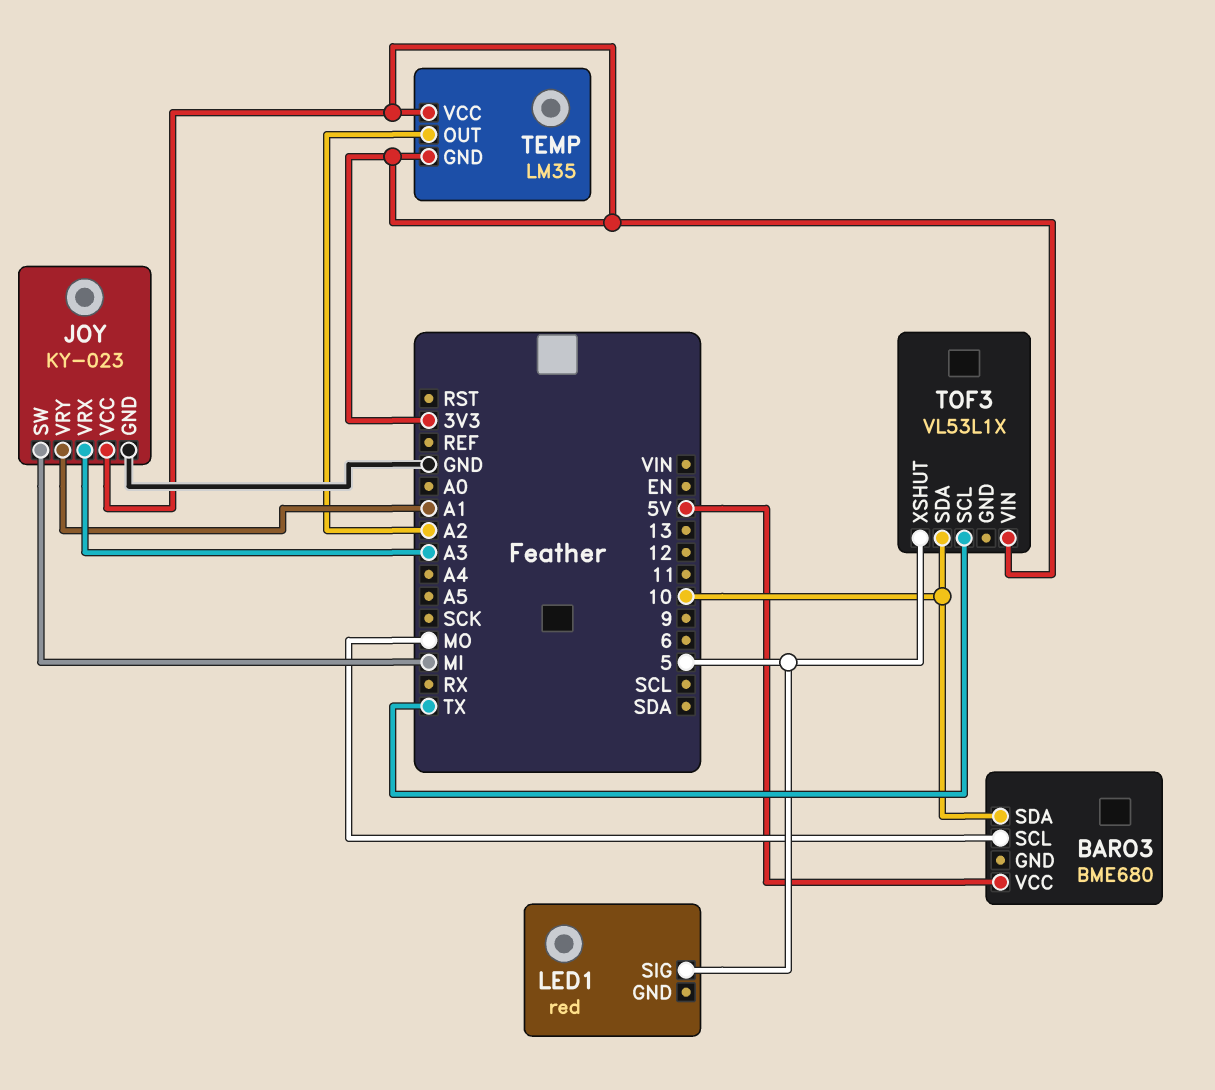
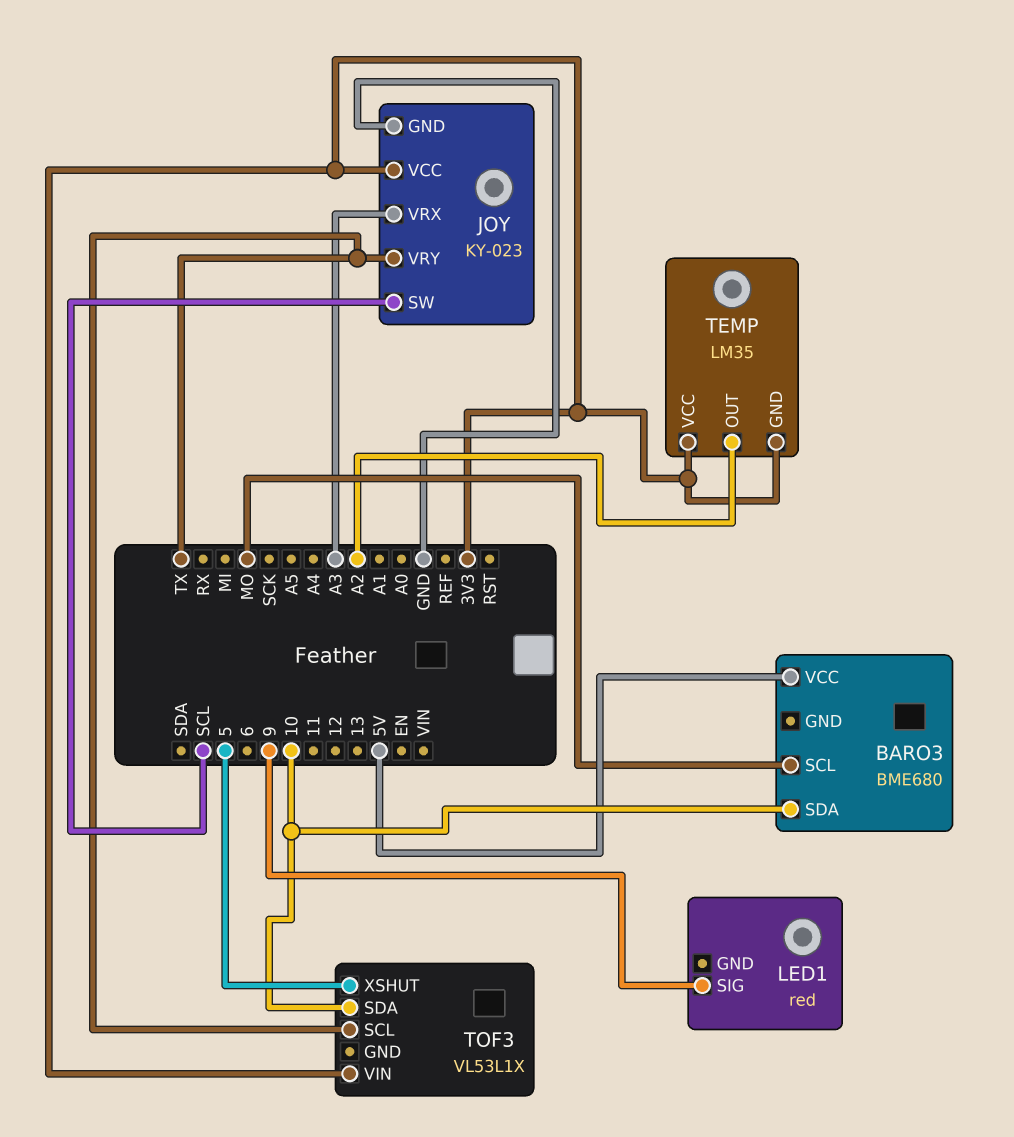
JOY pin SW: MI -> SCL
JOY pin VRY: A1 -> TX
LED1 pin SIG: 5 -> 9

